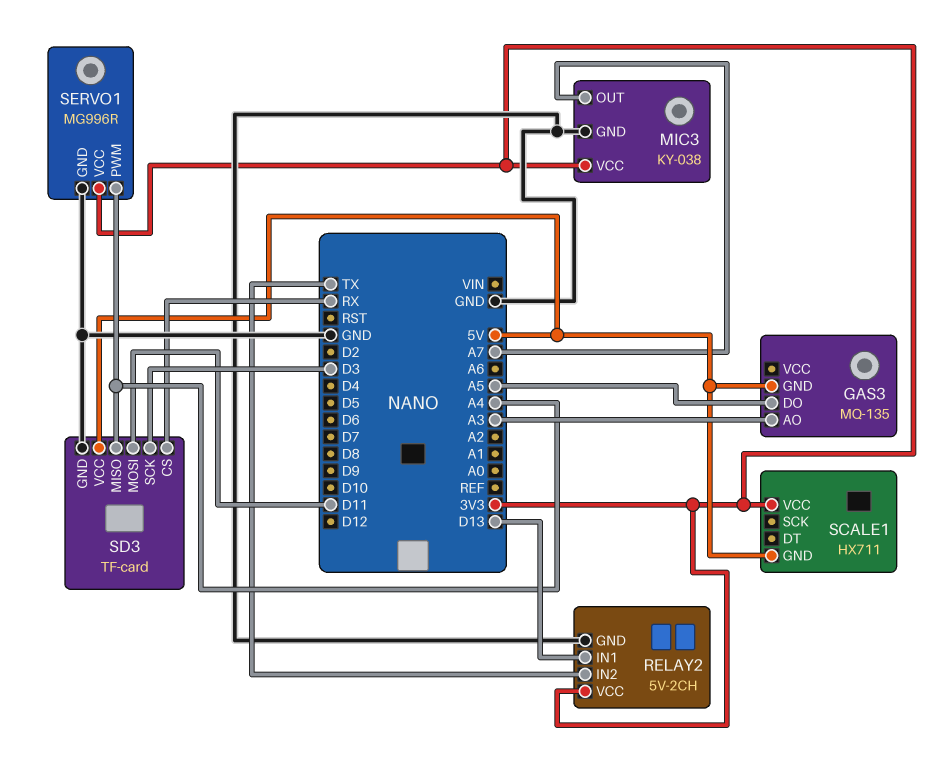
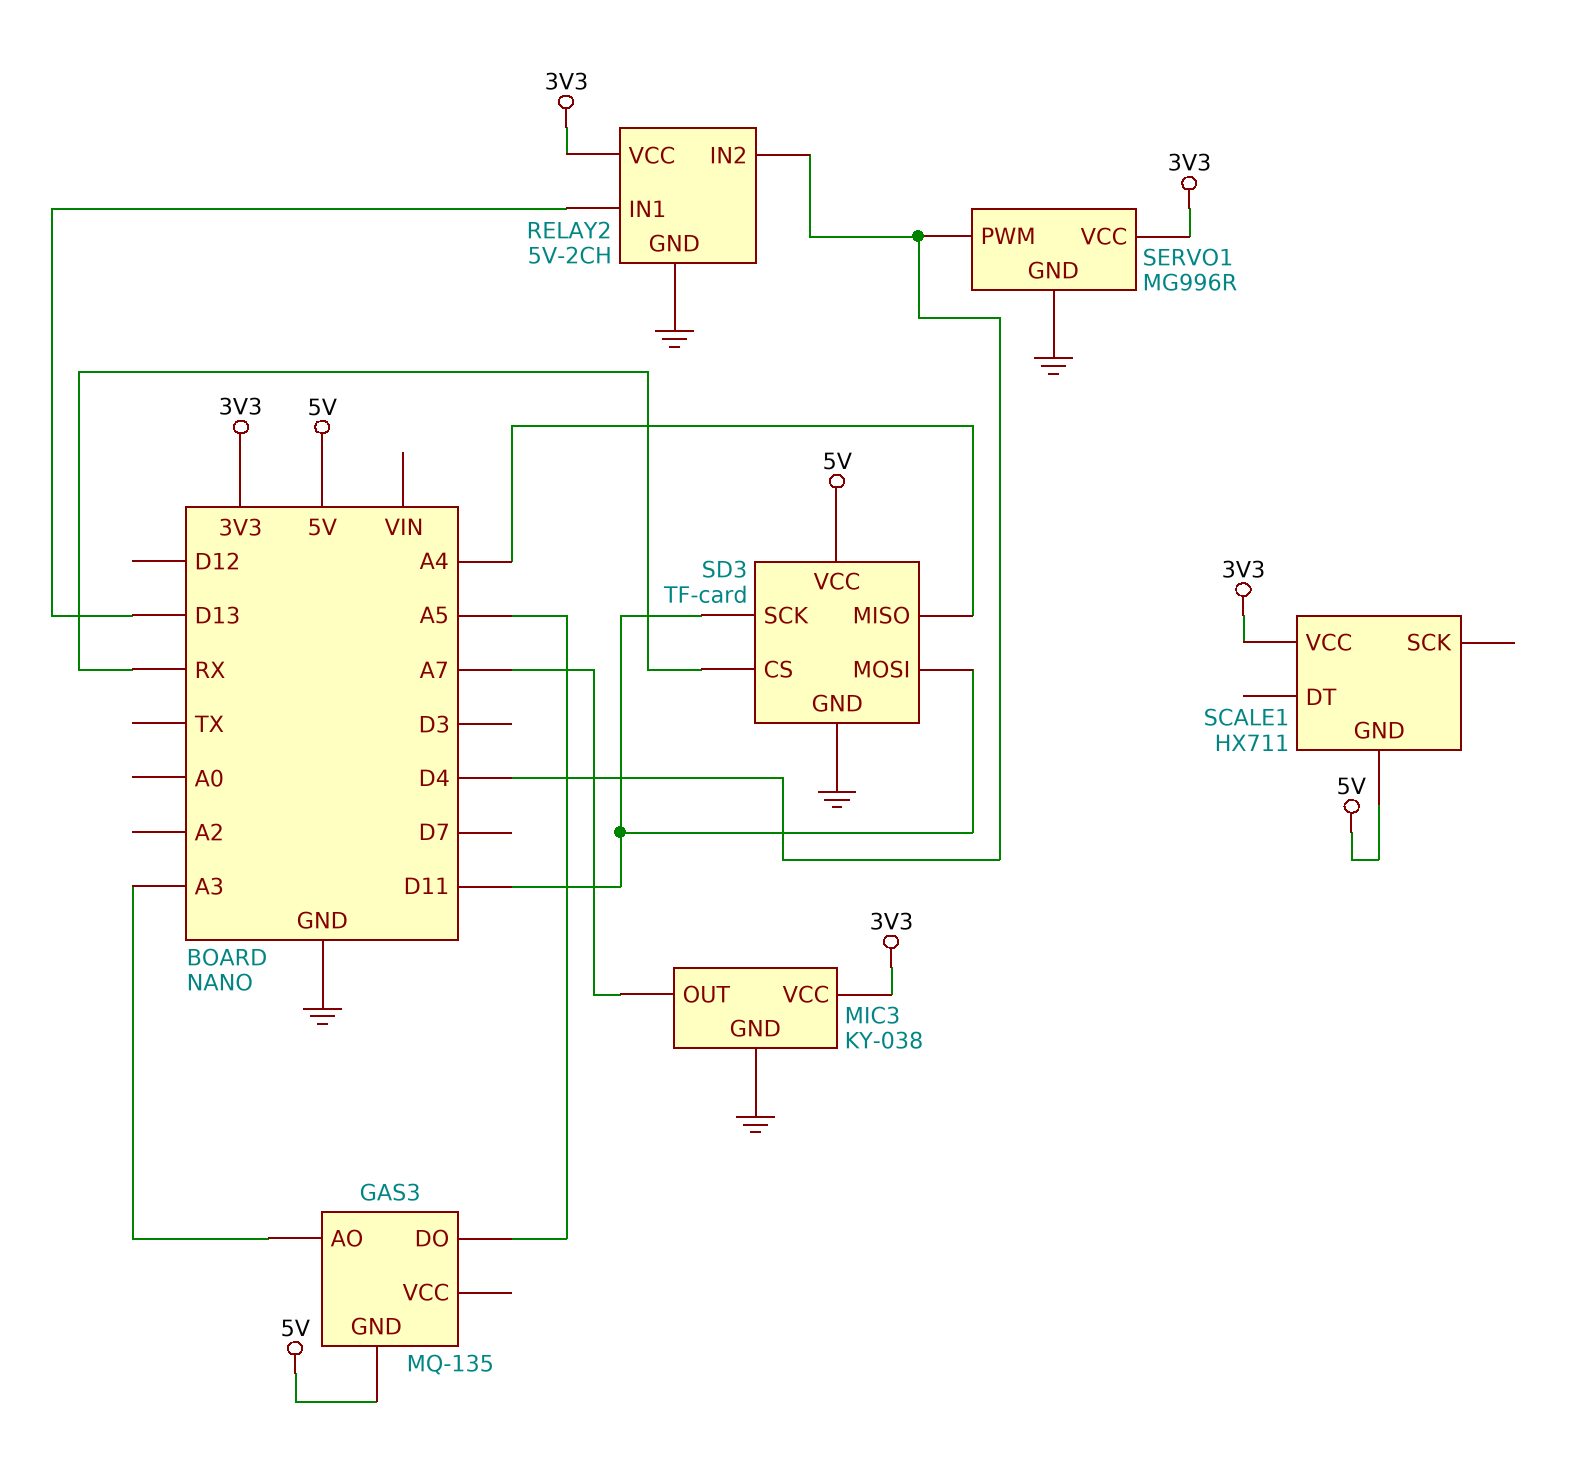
RELAY2 pin IN2: TX -> D4
SD3 pin SCK: D3 -> D11
SERVO1 pin PWM: A4 -> D4

